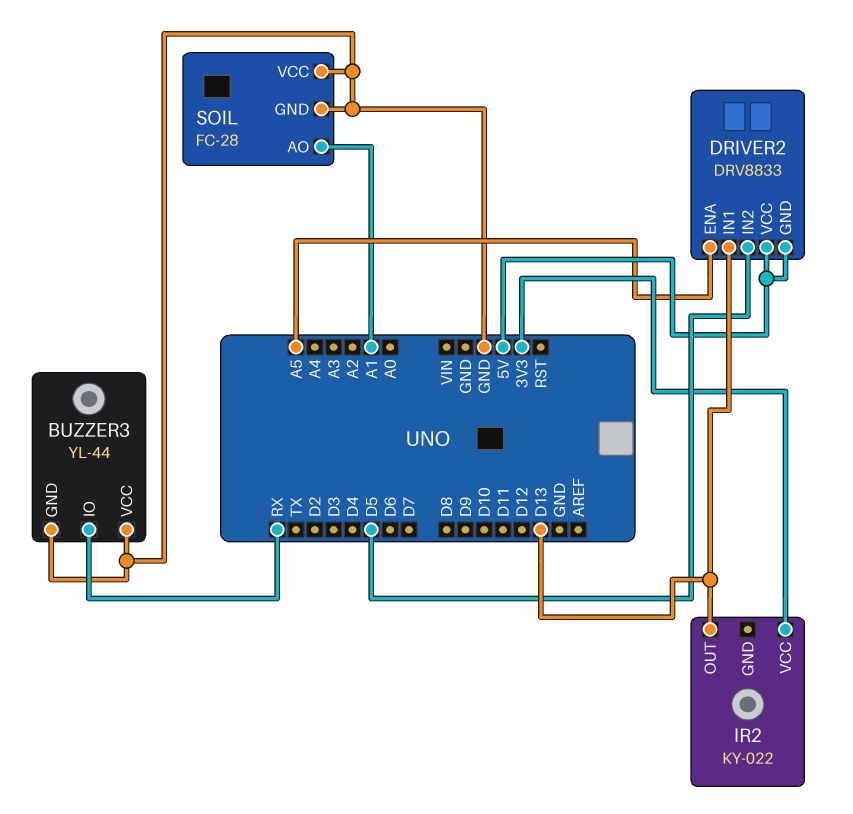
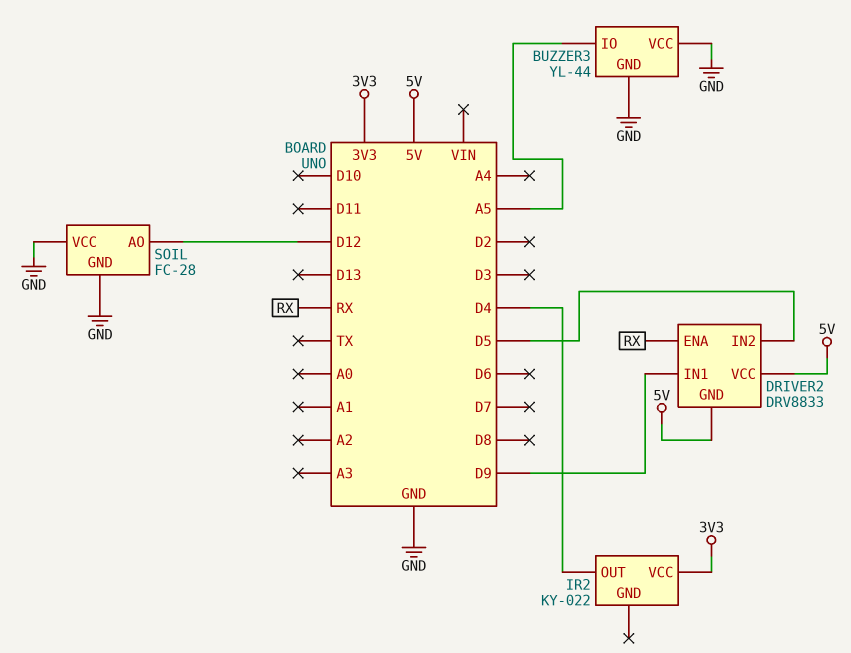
BUZZER3 pin IO: RX -> A5
DRIVER2 pin ENA: A5 -> RX
DRIVER2 pin IN1: D13 -> D9
IR2 pin OUT: D13 -> D4
SOIL pin AO: A1 -> D12

